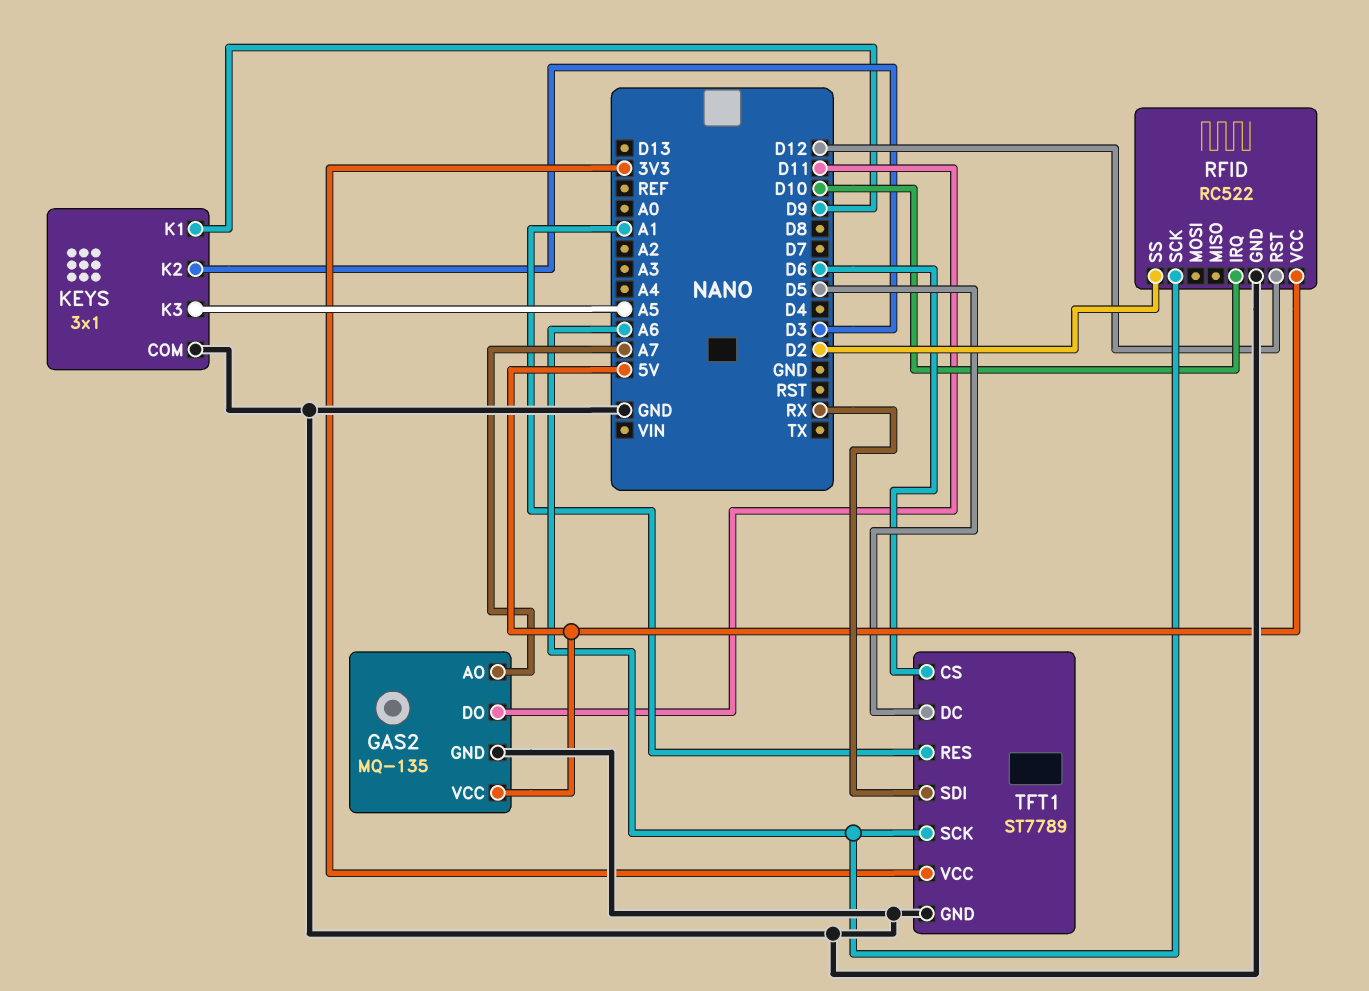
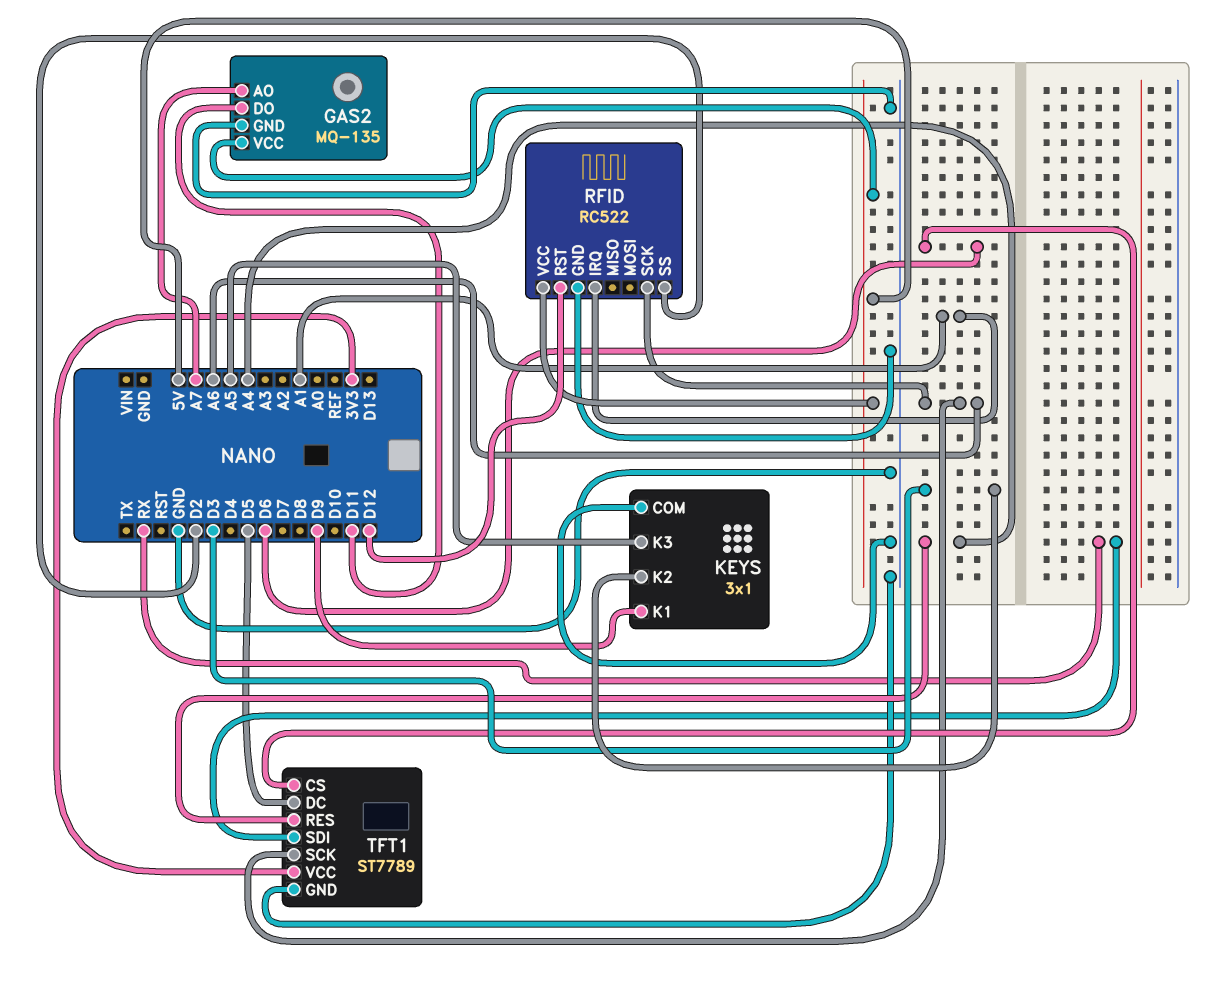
RFID pin IRQ: D10 -> A1
TFT1 pin RES: A1 -> A4

